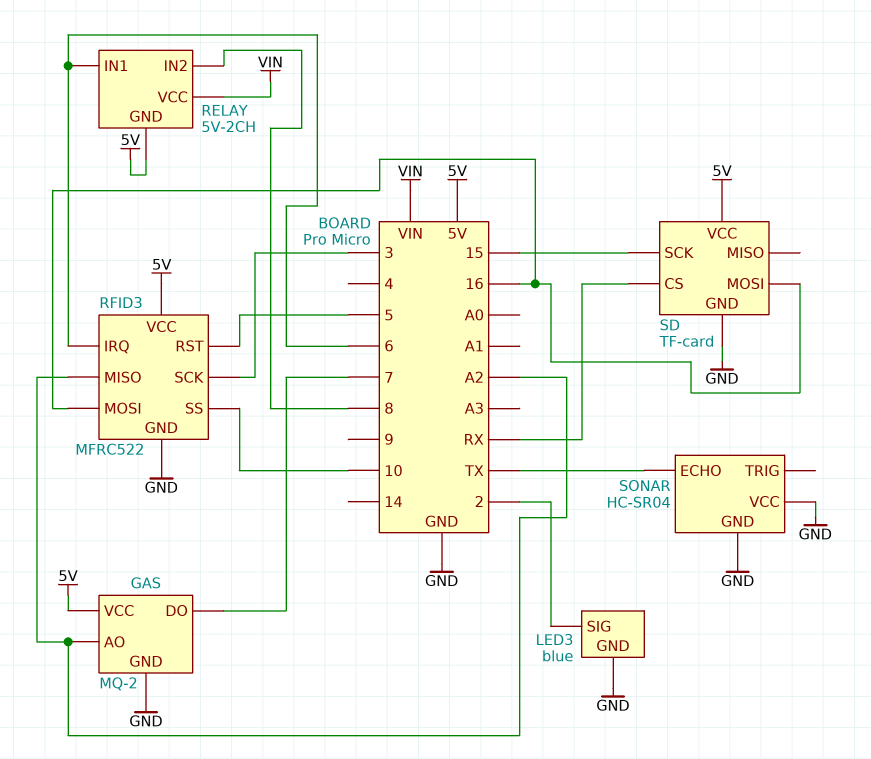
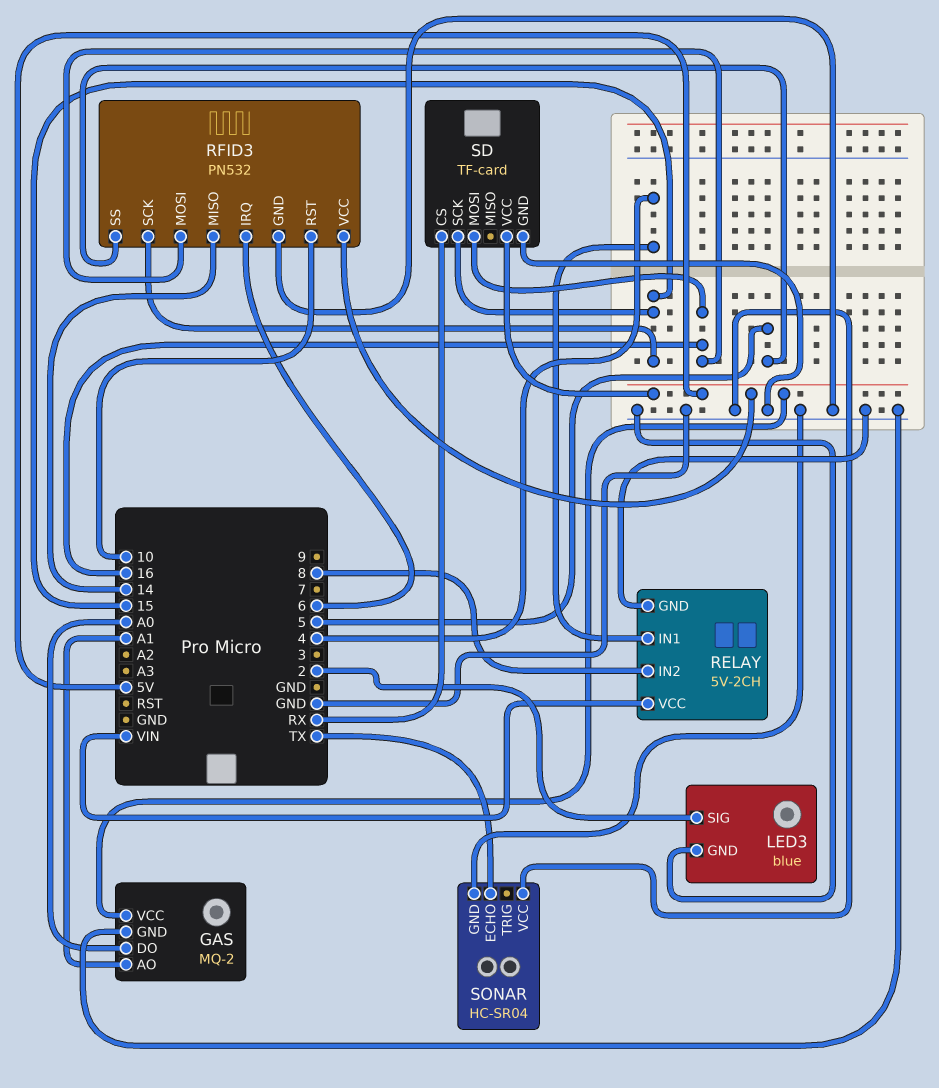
GAS pin AO: A2 -> A1
GAS pin DO: 7 -> A0
RELAY pin GND: 5V -> GND
RELAY pin IN1: 6 -> 4
RFID3: MFRC522 -> PN532
RFID3 pin MISO: A2 -> 14
RFID3 pin RST: 5 -> 10
RFID3 pin SCK: 3 -> 15
RFID3 pin SS: 10 -> 5

